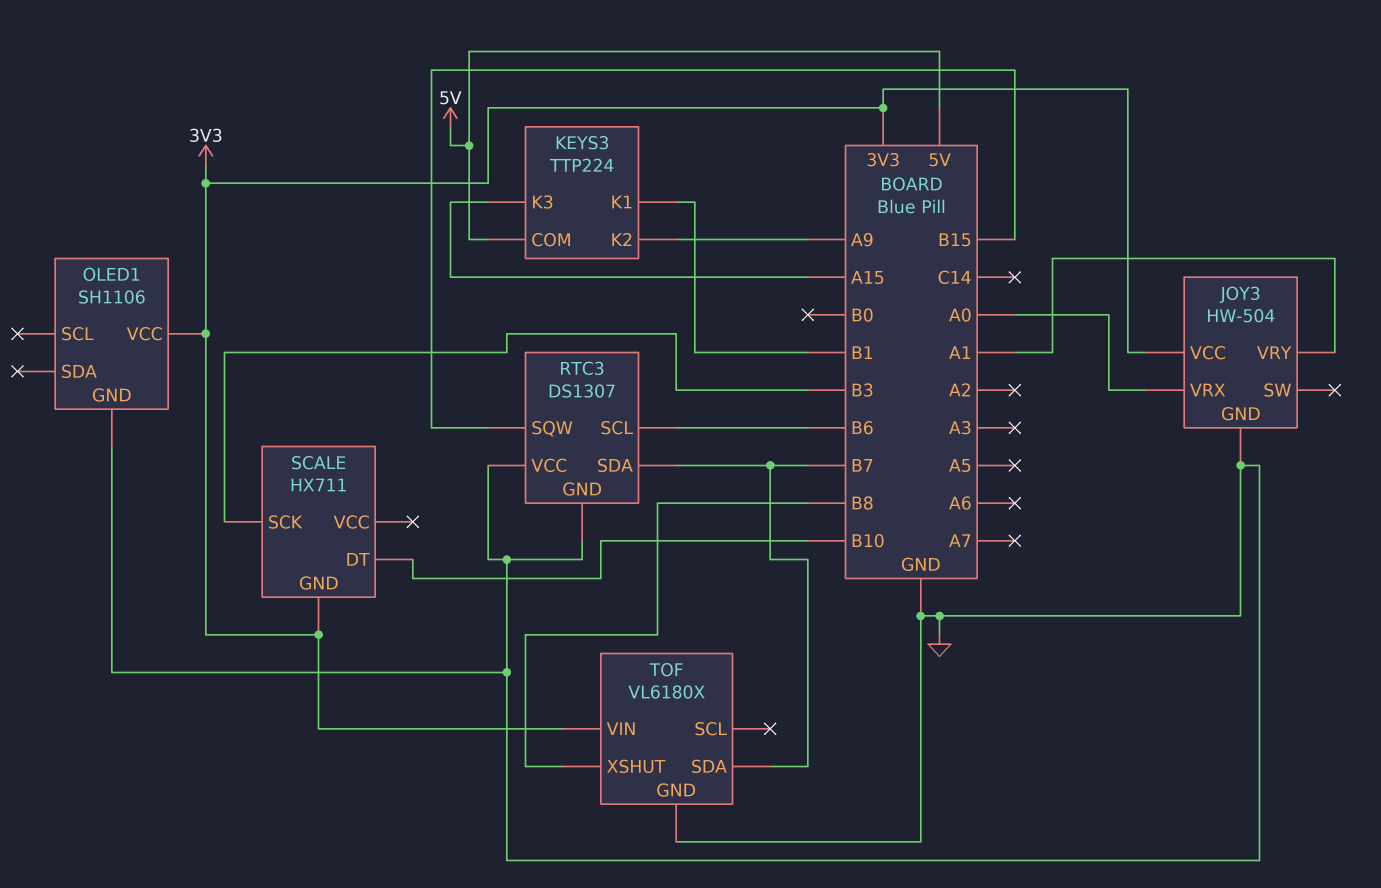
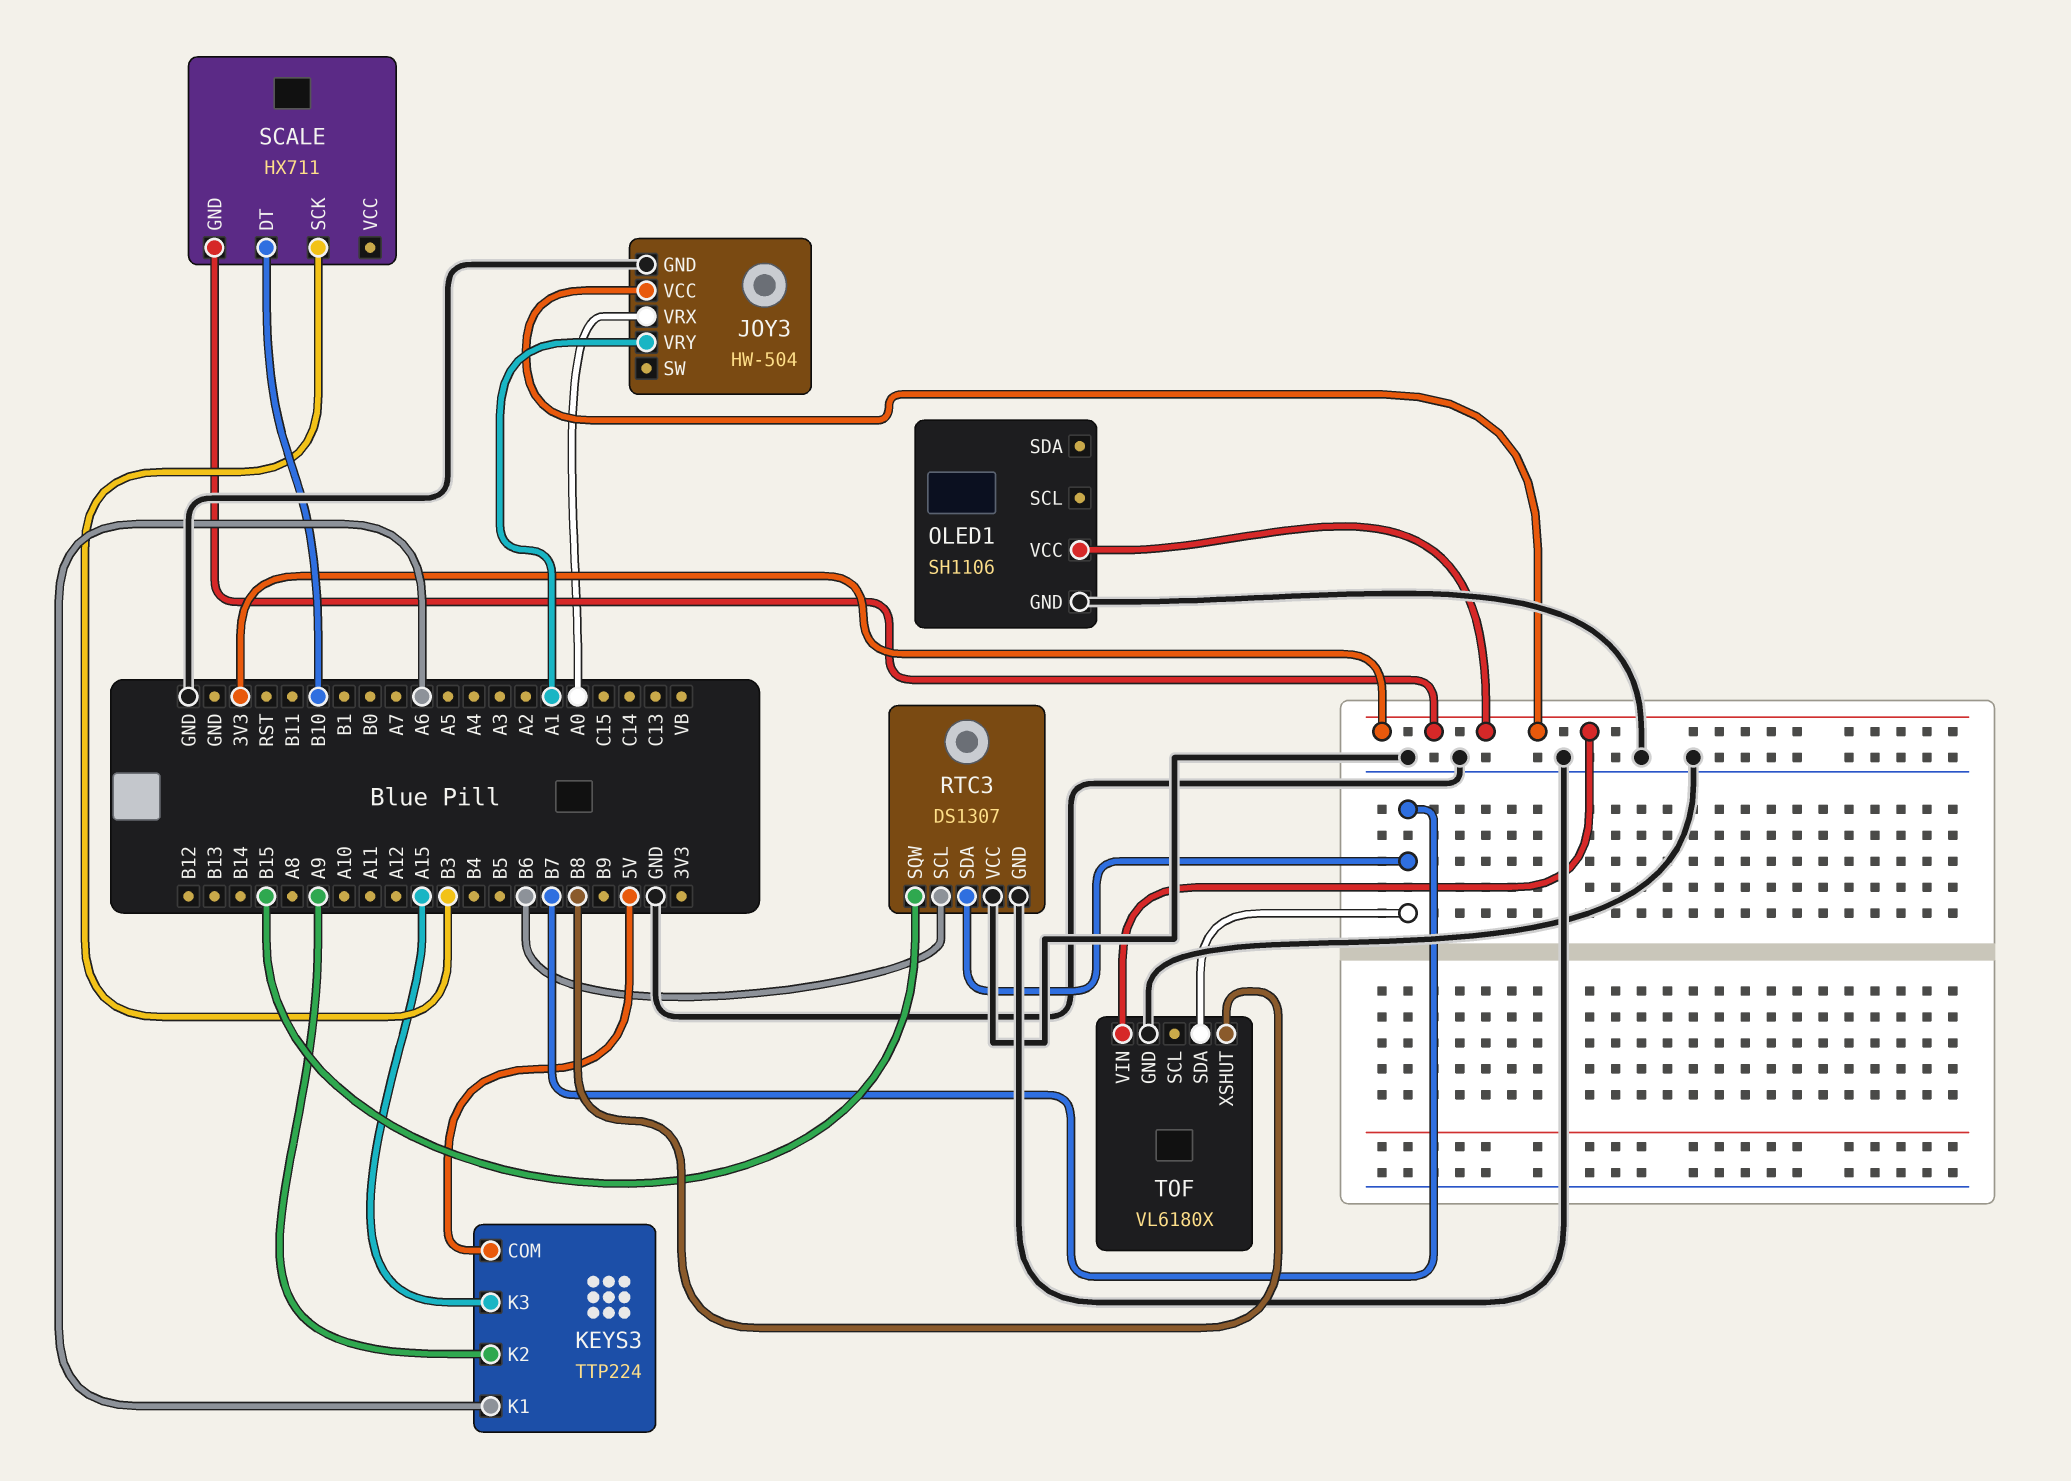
KEYS3 pin K1: B1 -> A6

